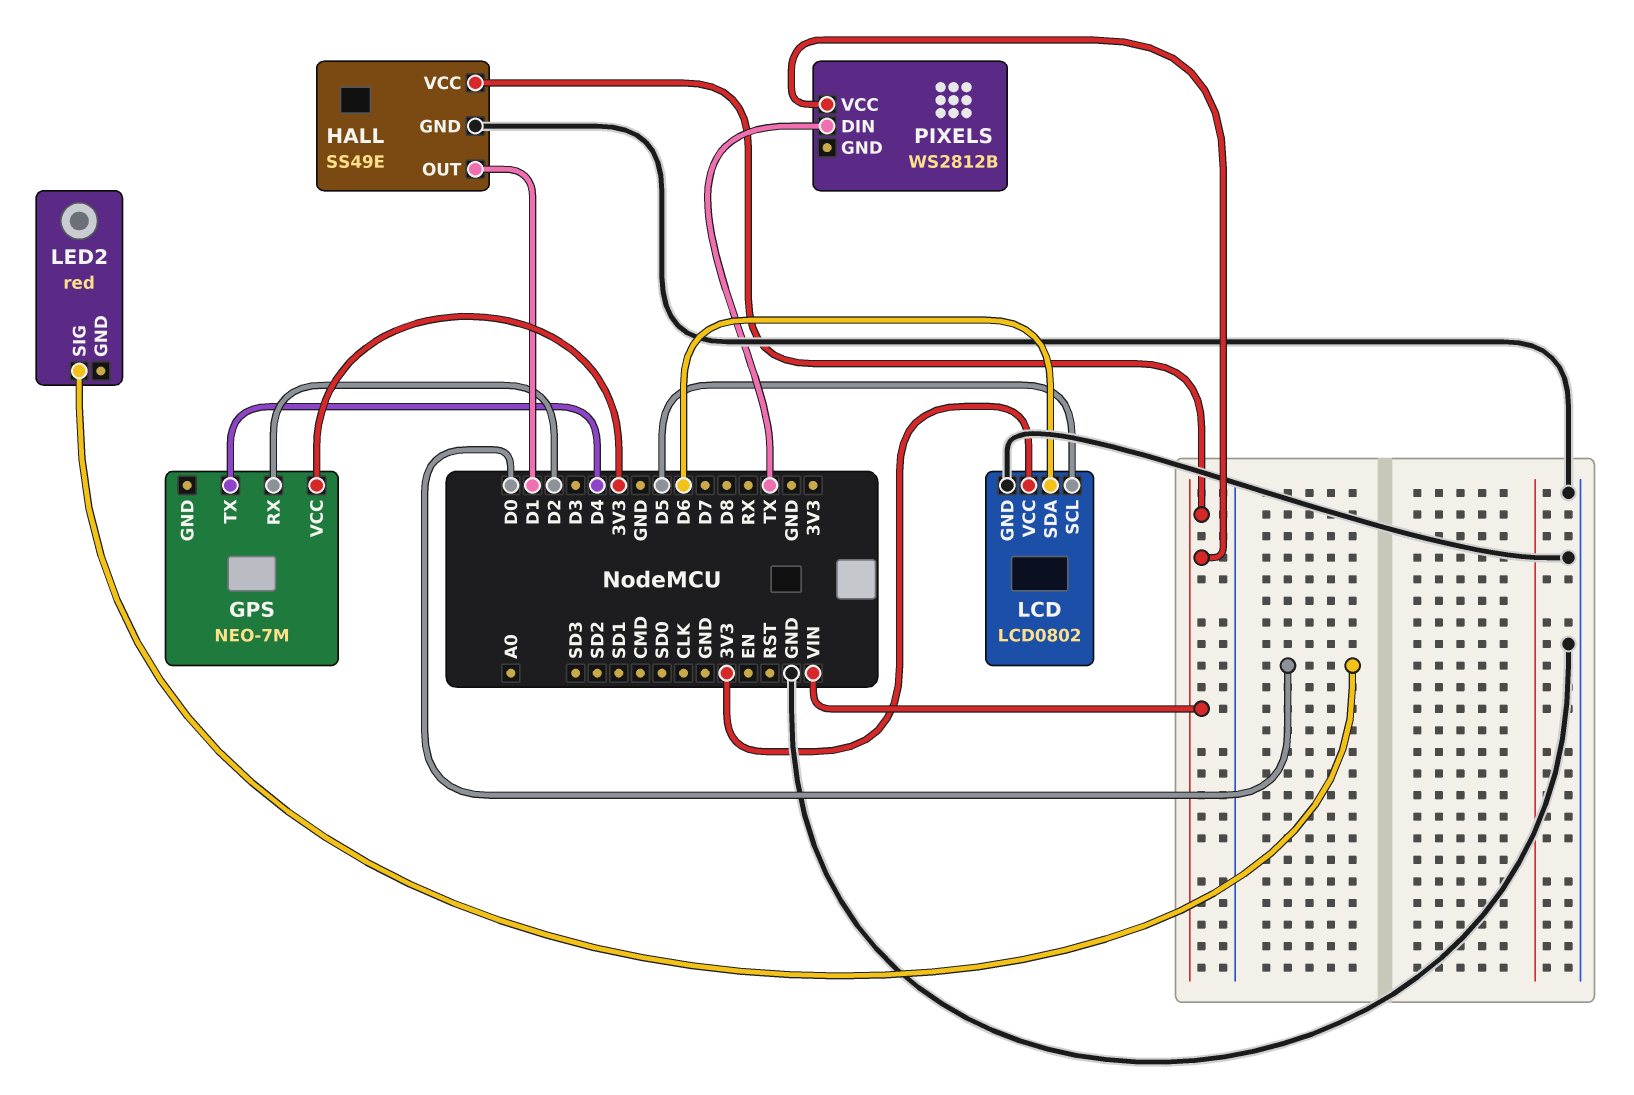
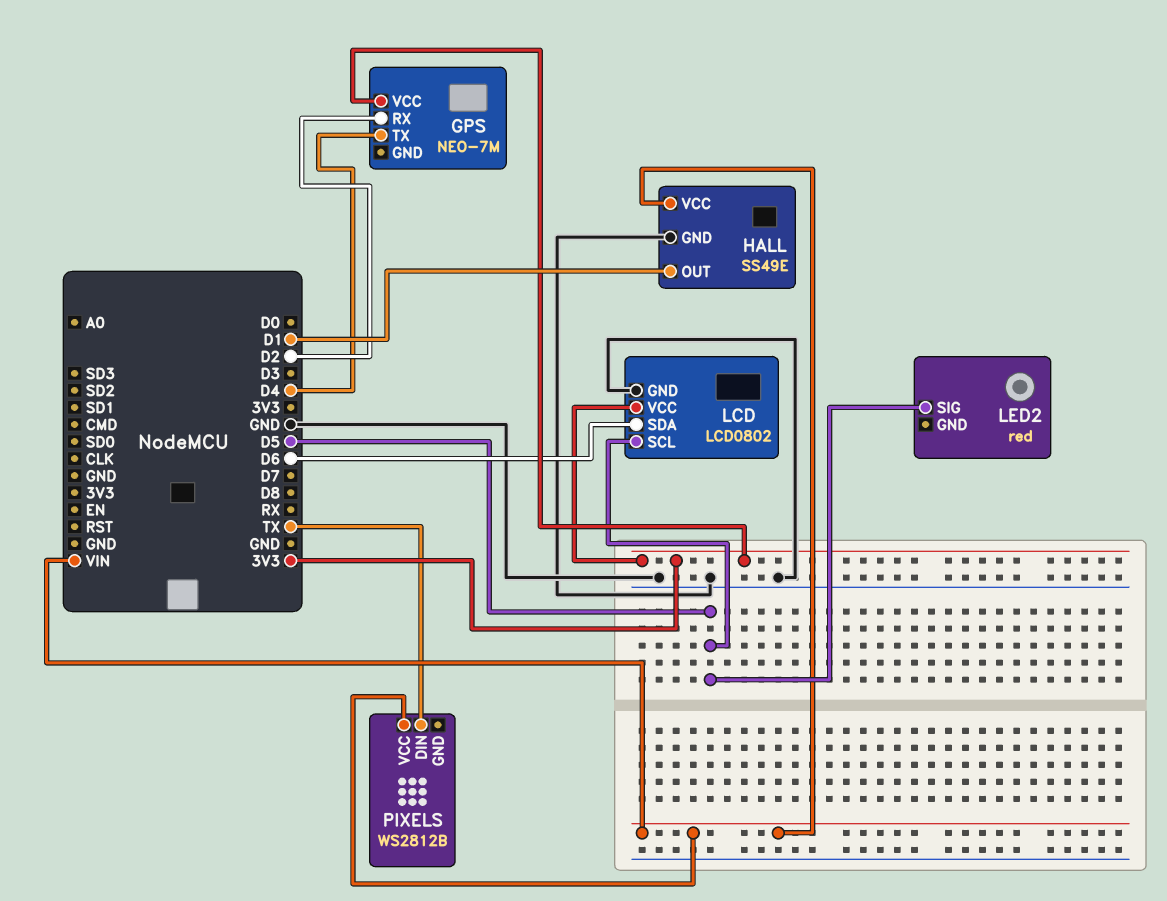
LED2 pin SIG: D0 -> D5

